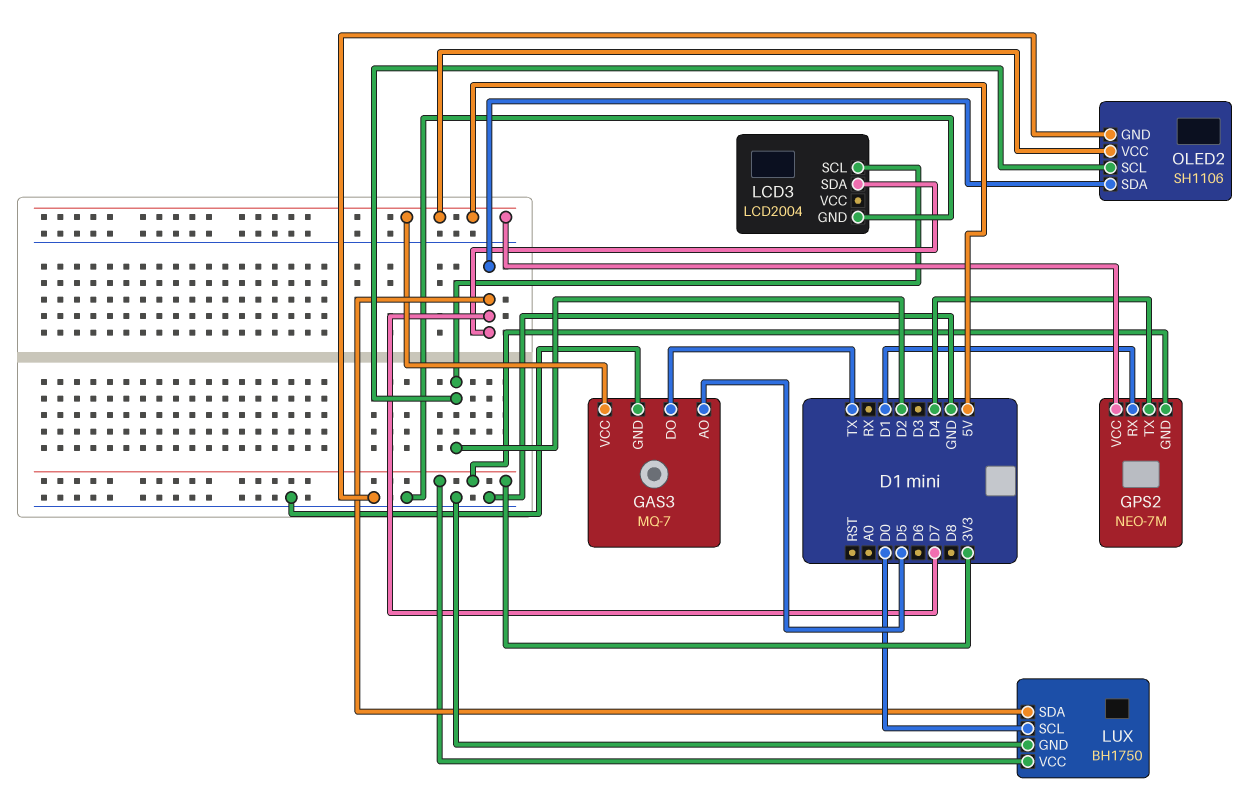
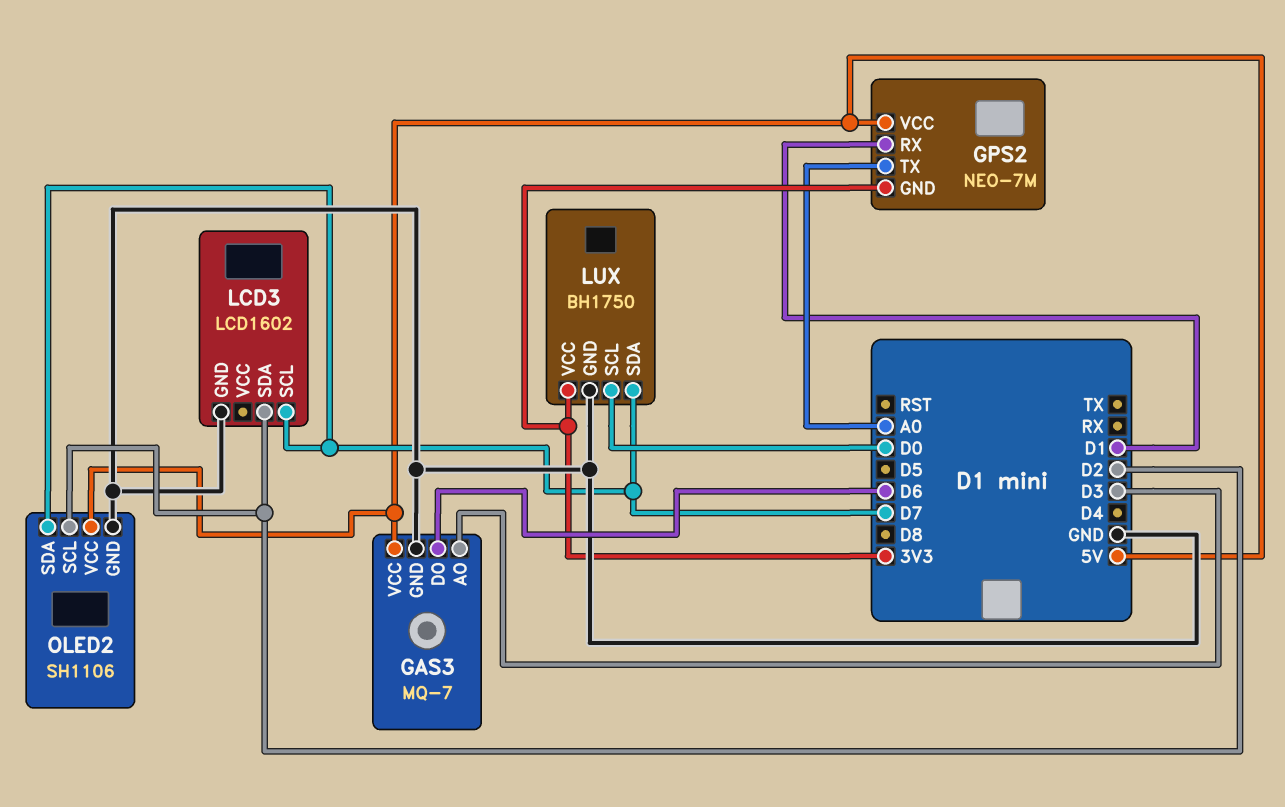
GAS3 pin AO: D5 -> D3
GAS3 pin DO: TX -> D6
GPS2 pin TX: D4 -> A0
LCD3: LCD2004 -> LCD1602
LCD3 pin SCL: D2 -> D7
LCD3 pin SDA: D7 -> D2

